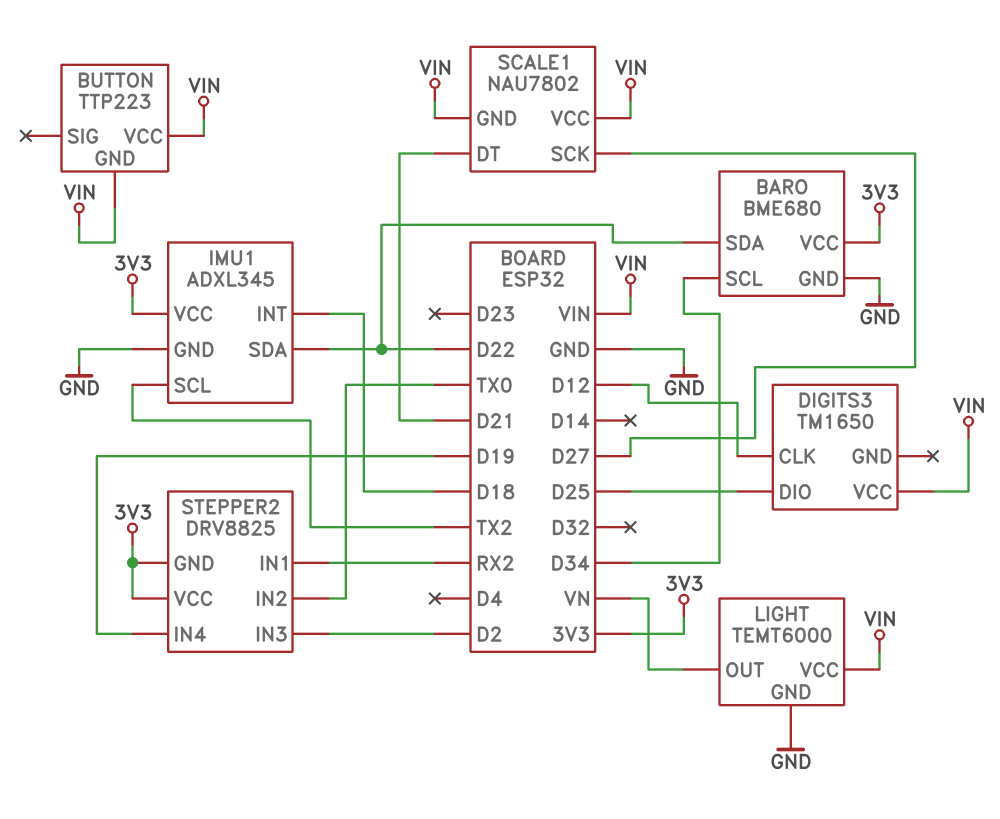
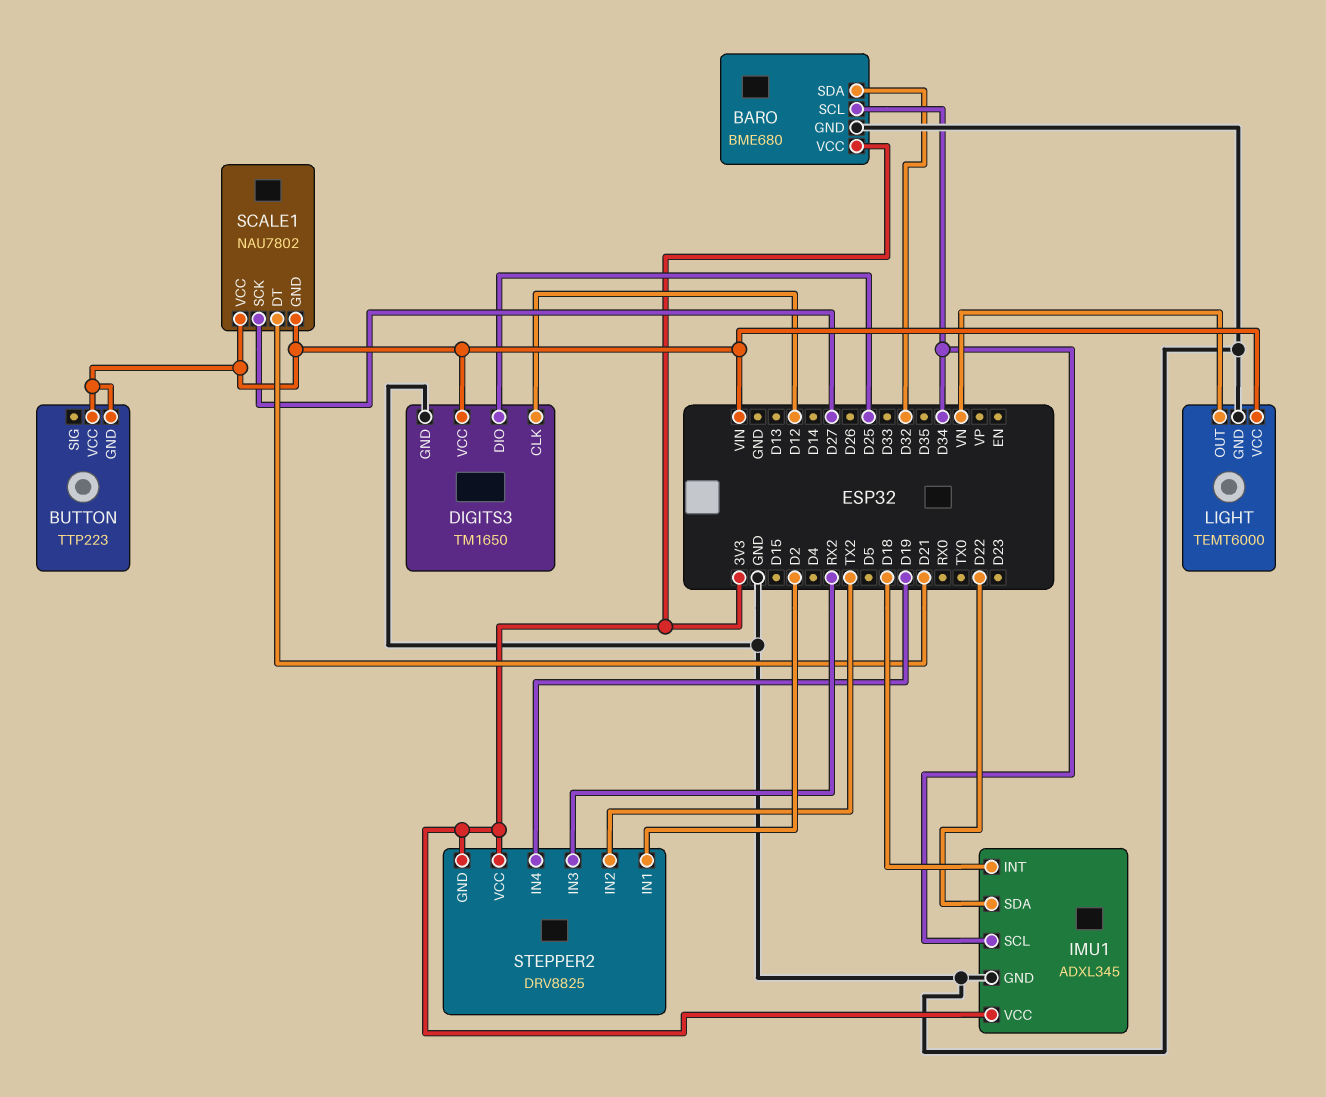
BARO pin SDA: D22 -> D32
DIGITS3 pin GND: none -> GND
IMU1 pin SCL: TX2 -> D34
STEPPER2 pin IN1: RX2 -> D2
STEPPER2 pin IN2: TX0 -> TX2
STEPPER2 pin IN3: D2 -> RX2

